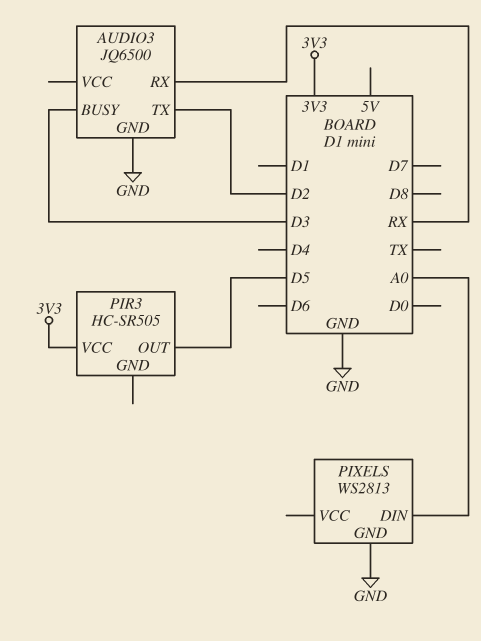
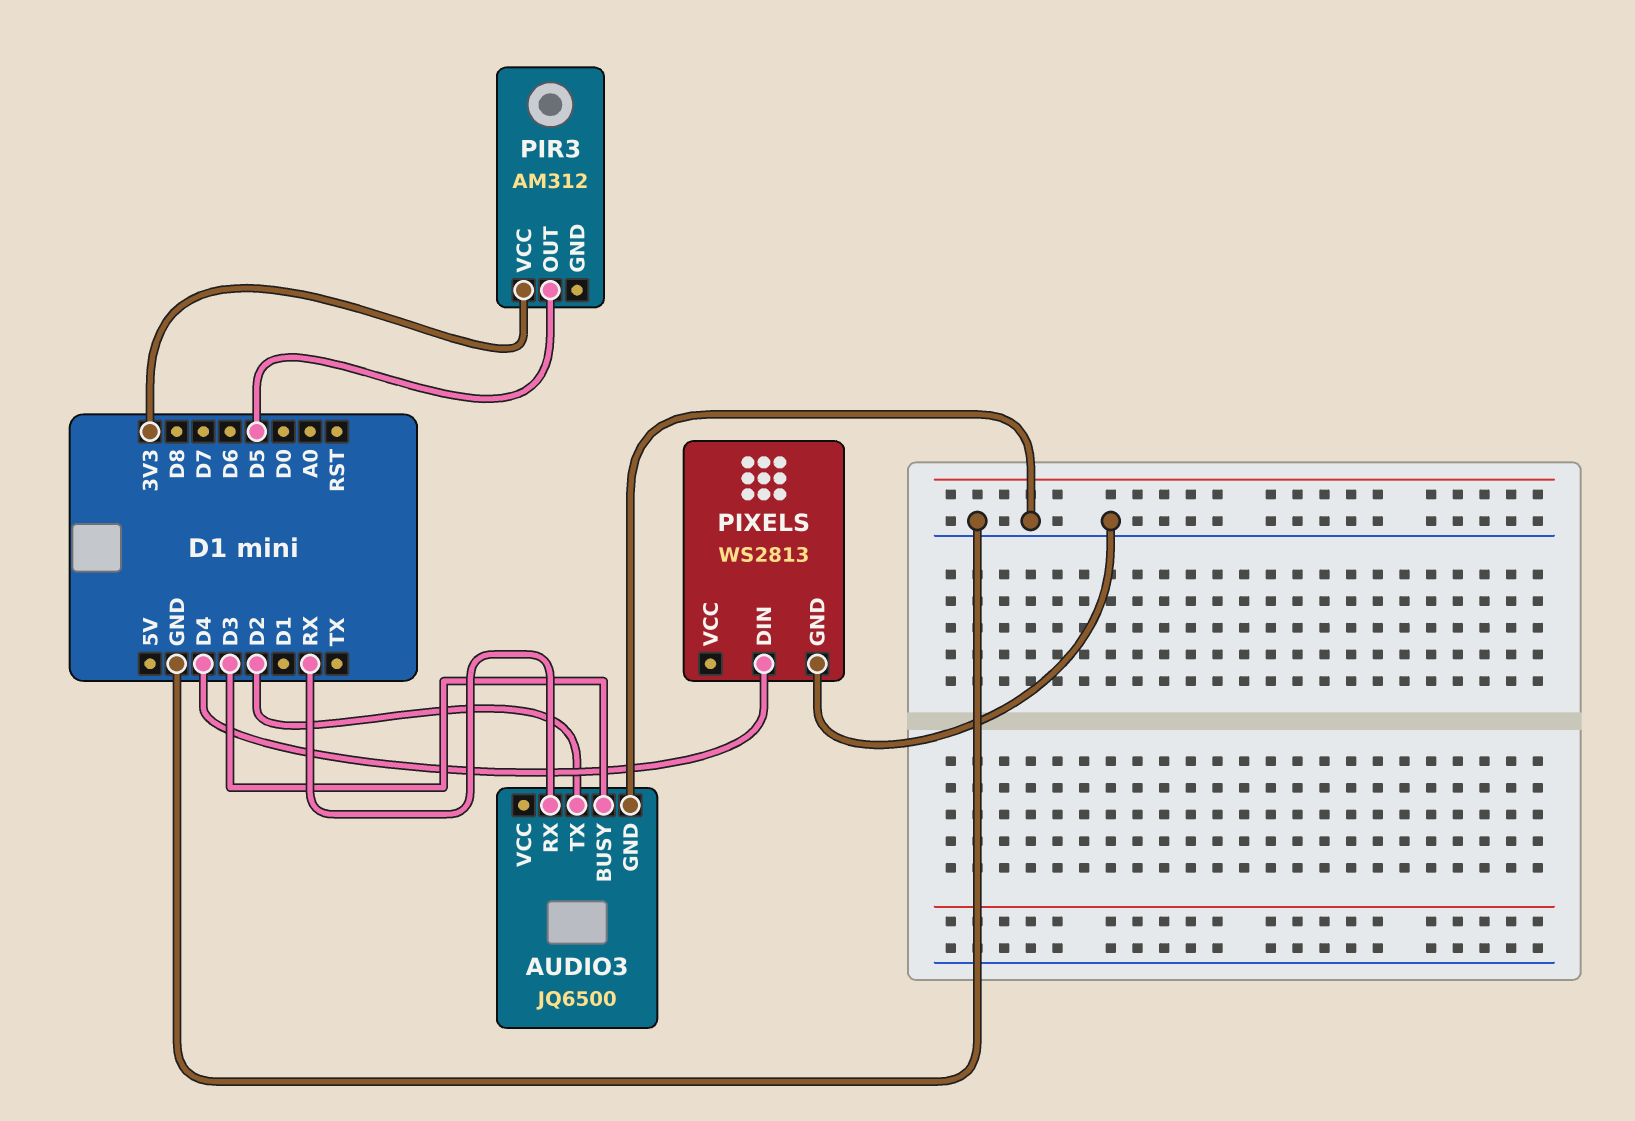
PIR3: HC-SR505 -> AM312
PIXELS pin DIN: A0 -> D4

